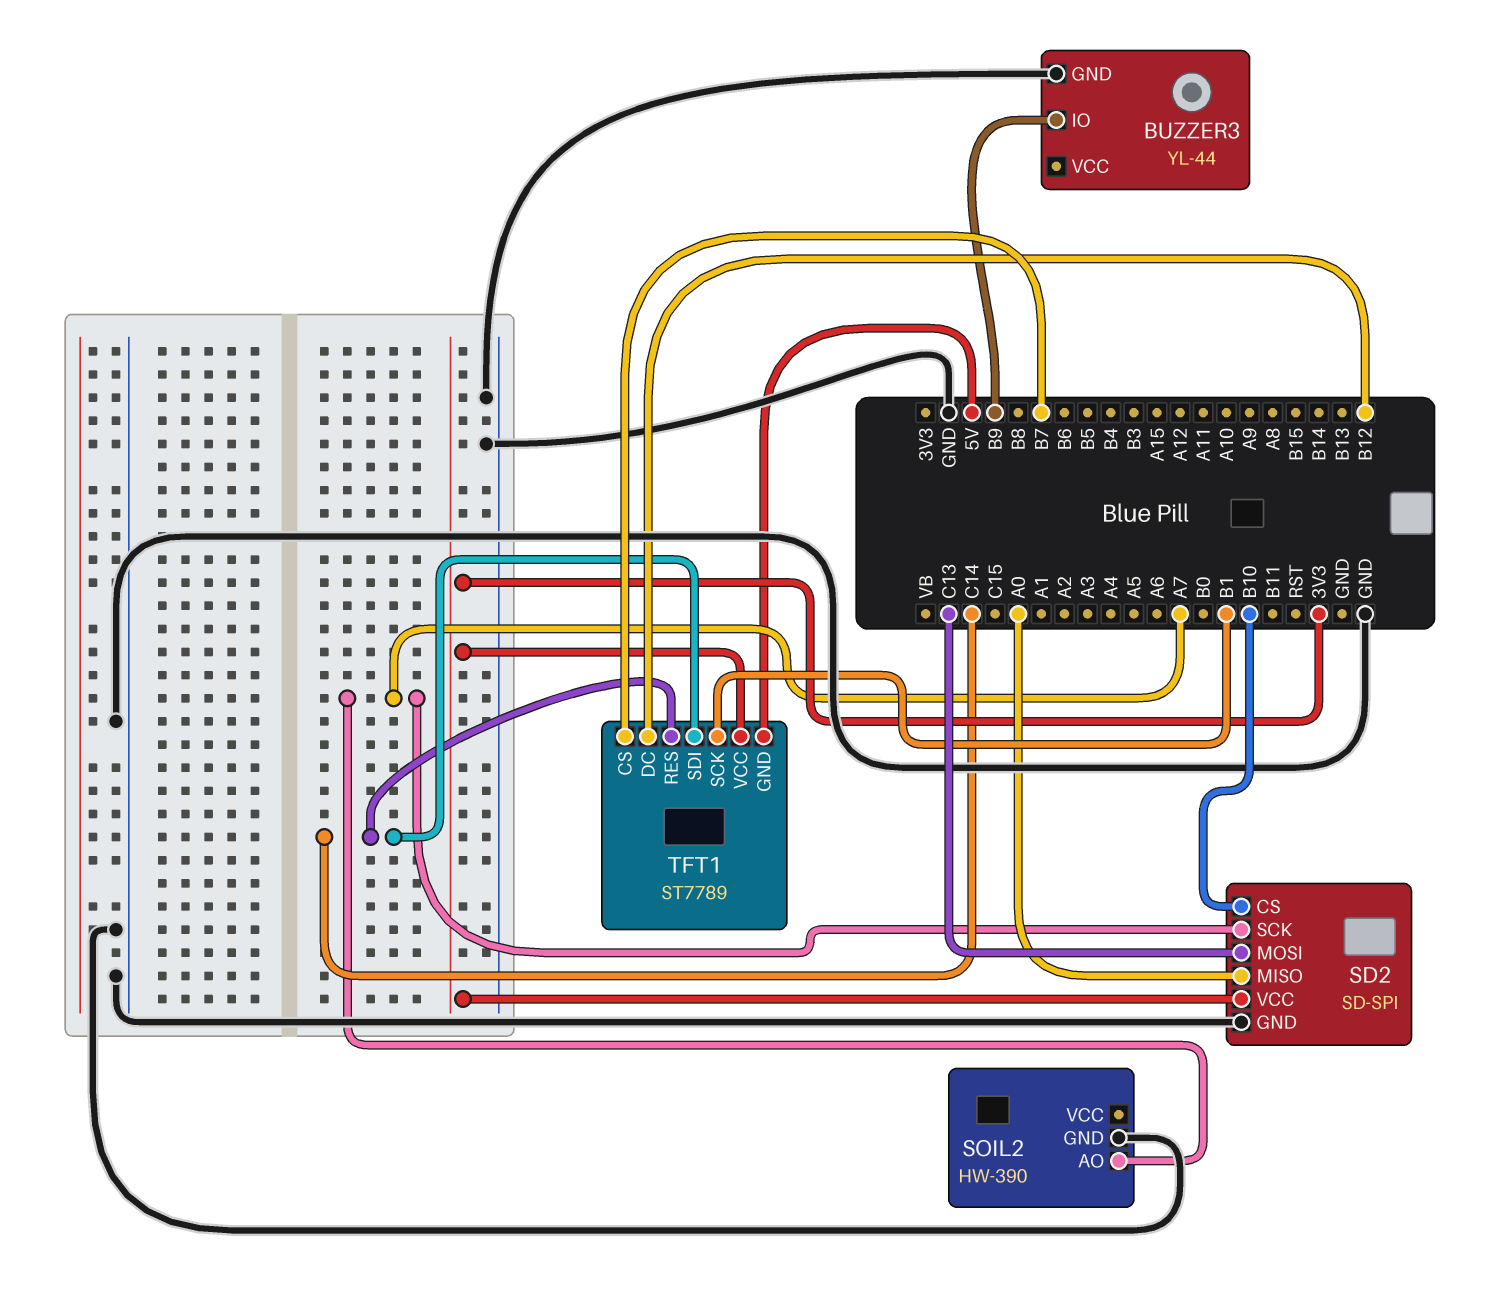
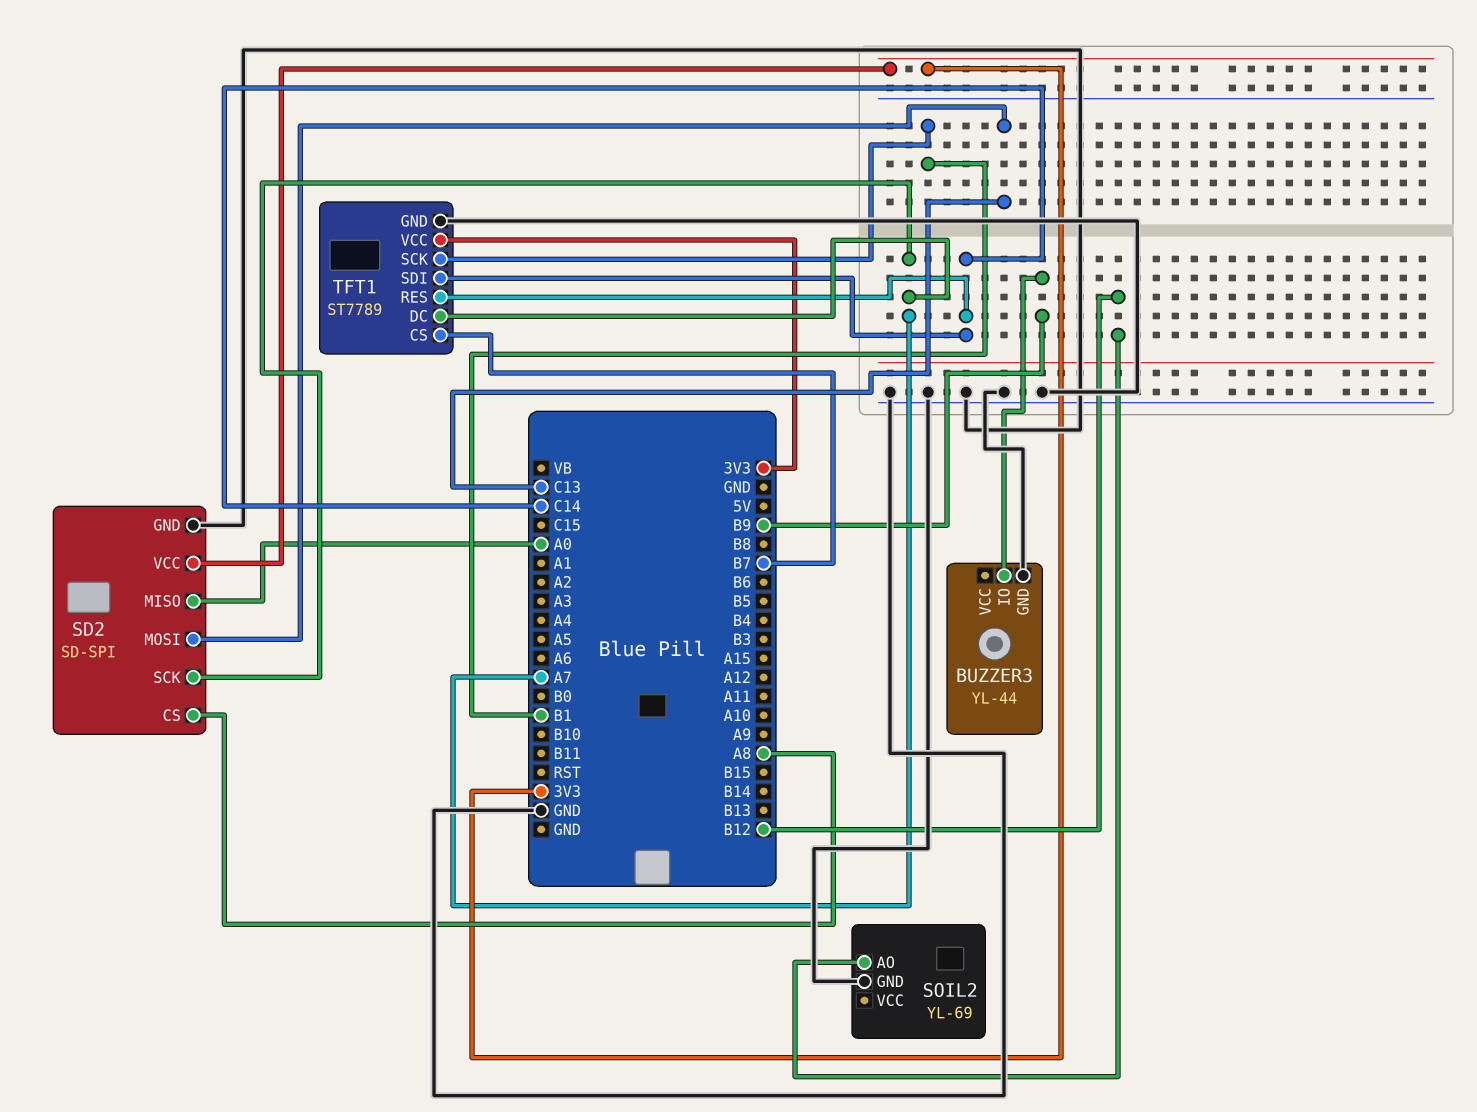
SD2 pin CS: B10 -> A8
SOIL2: HW-390 -> YL-69
SOIL2 pin AO: A7 -> B12
TFT1 pin DC: B12 -> A7
TFT1 pin GND: 5V -> GND

